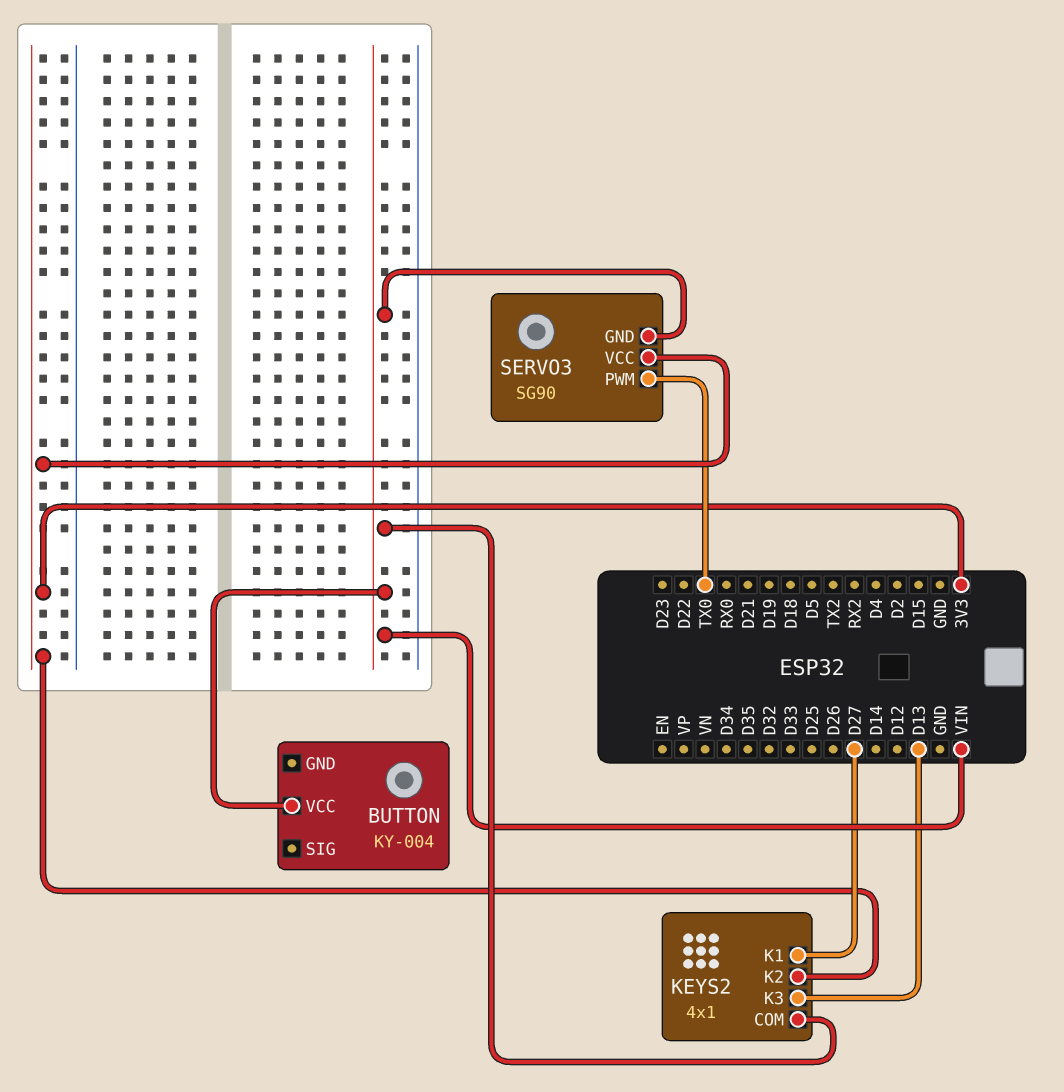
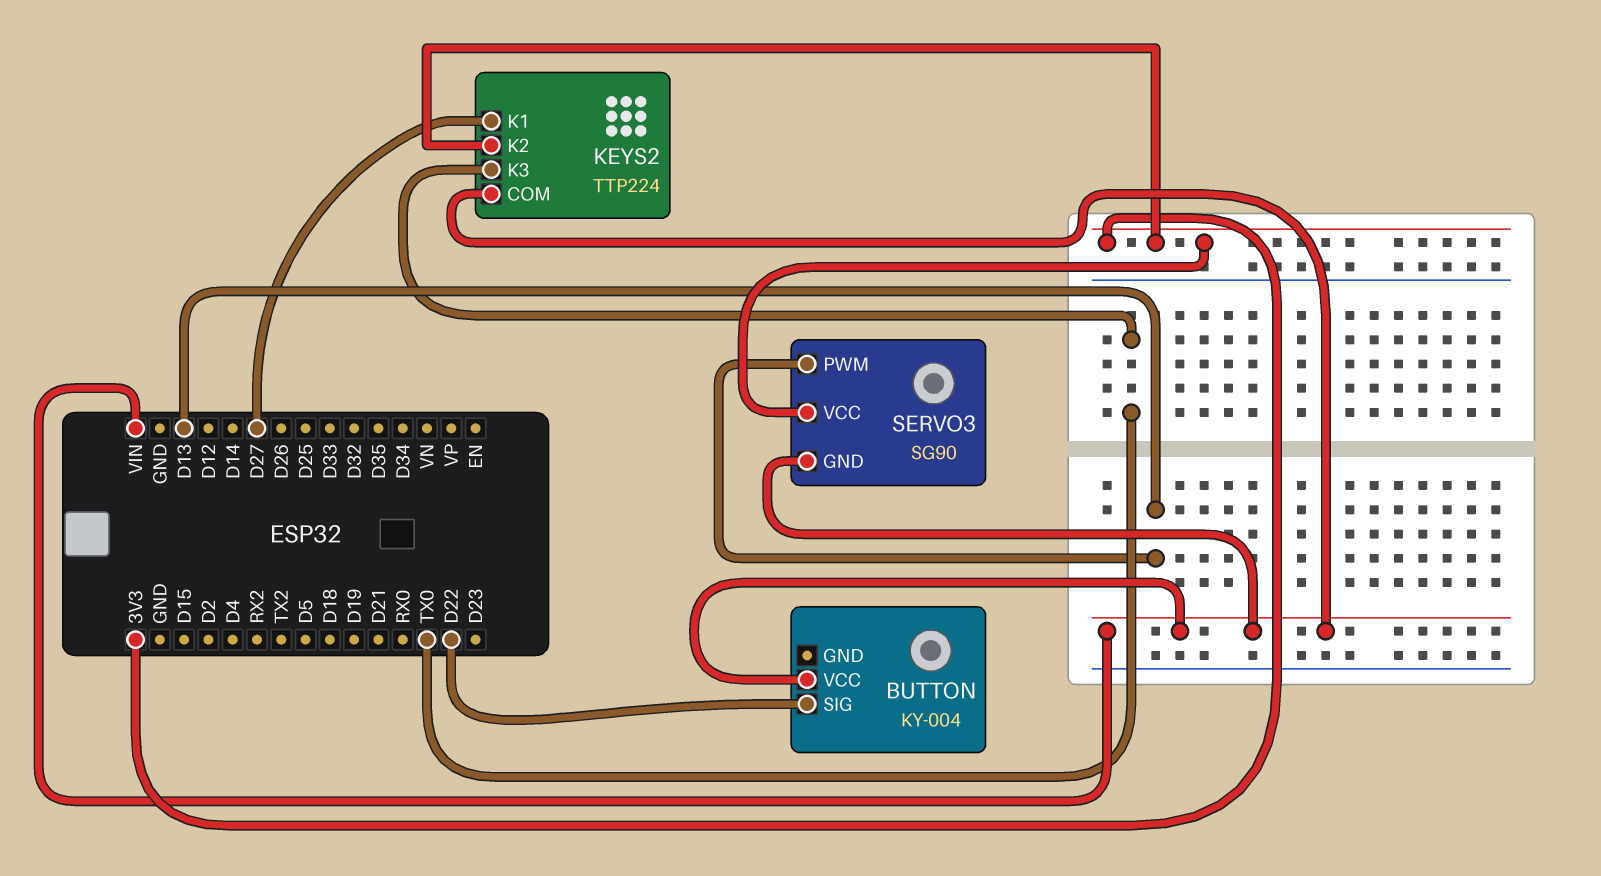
BUTTON pin SIG: none -> D22
KEYS2: 4x1 -> TTP224
KEYS2 pin K3: D13 -> TX0
SERVO3 pin PWM: TX0 -> D13

